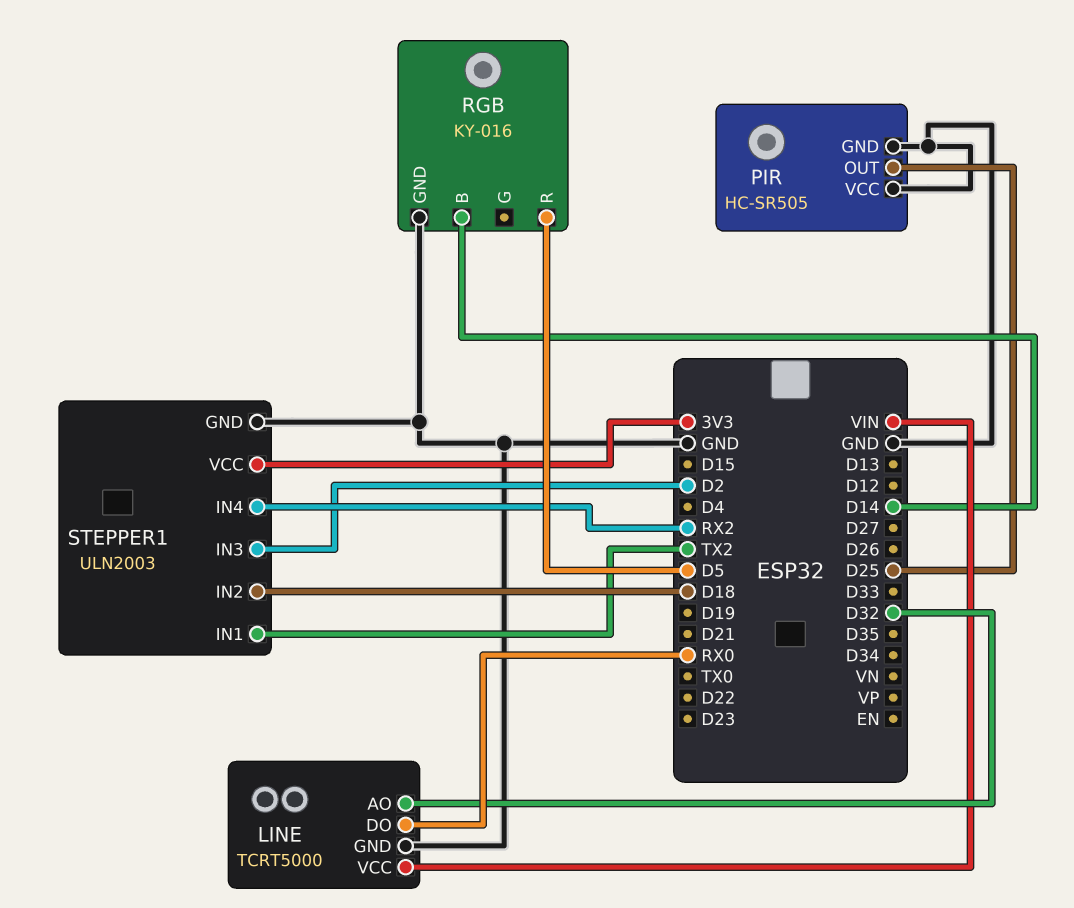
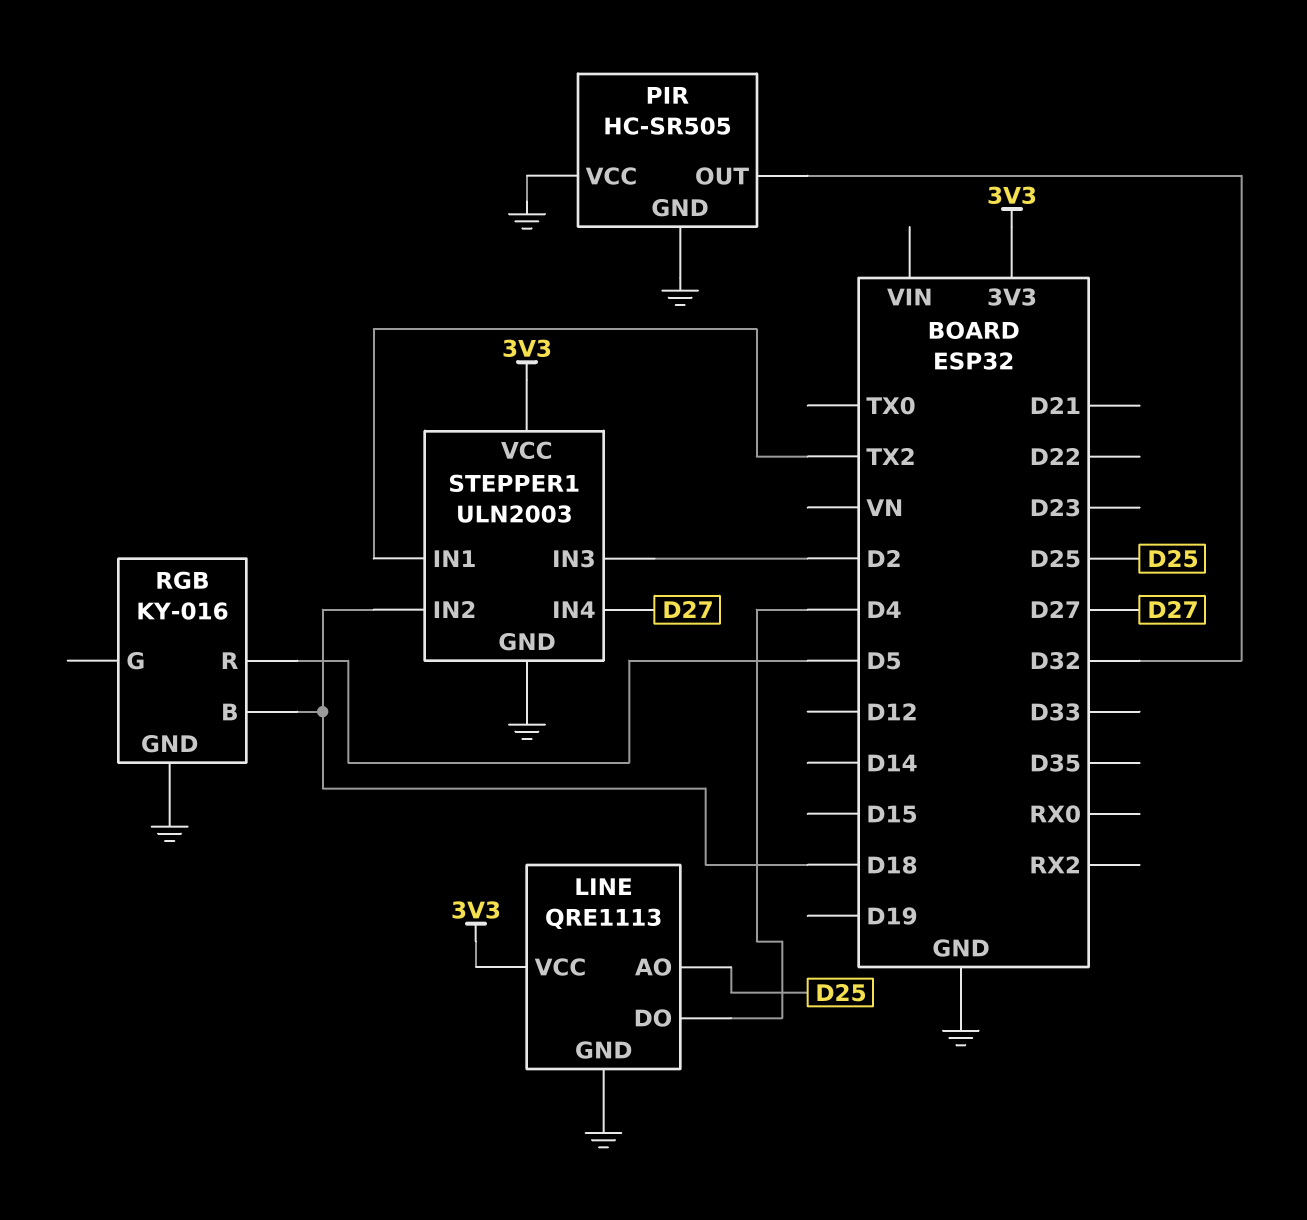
LINE: TCRT5000 -> QRE1113
LINE pin AO: D32 -> D25
LINE pin DO: RX0 -> D4
LINE pin VCC: VIN -> 3V3
PIR pin OUT: D25 -> D32
RGB pin B: D14 -> D18
STEPPER1 pin IN4: RX2 -> D27

